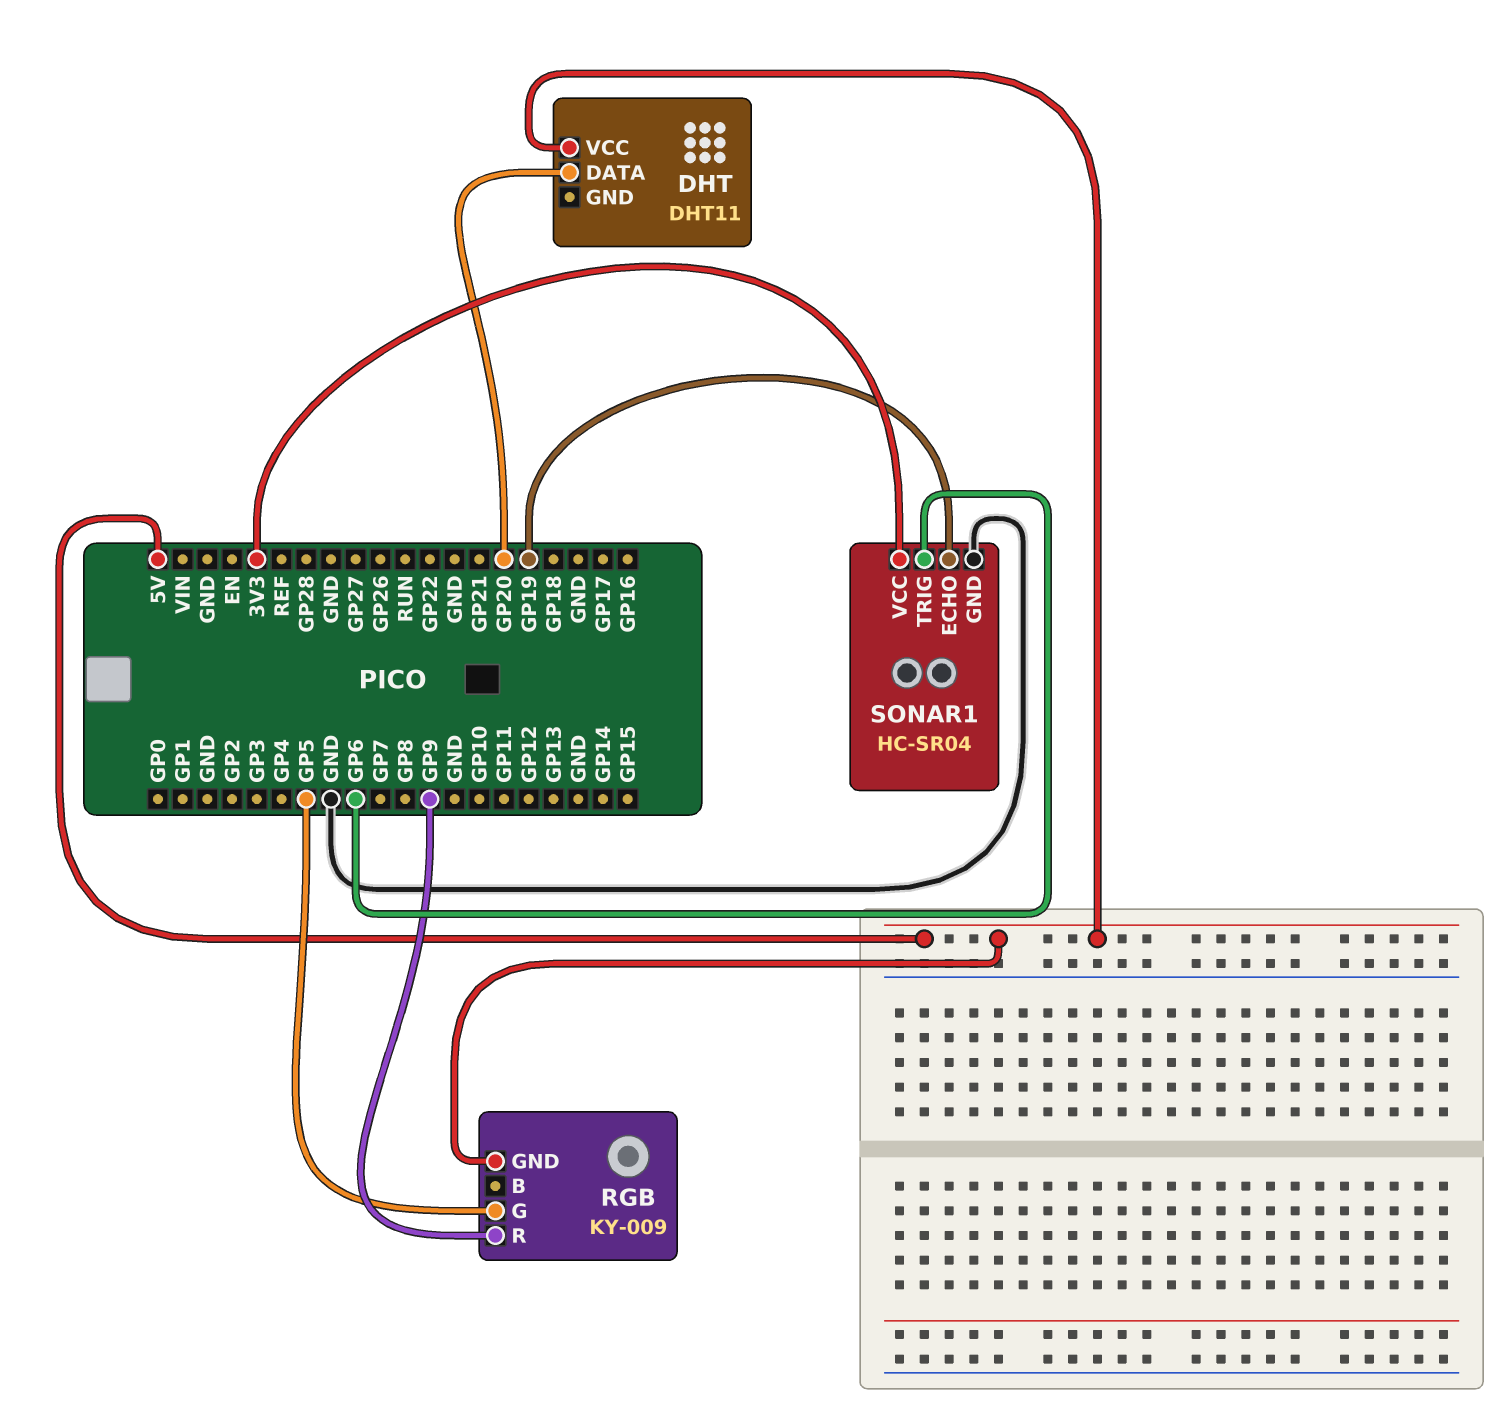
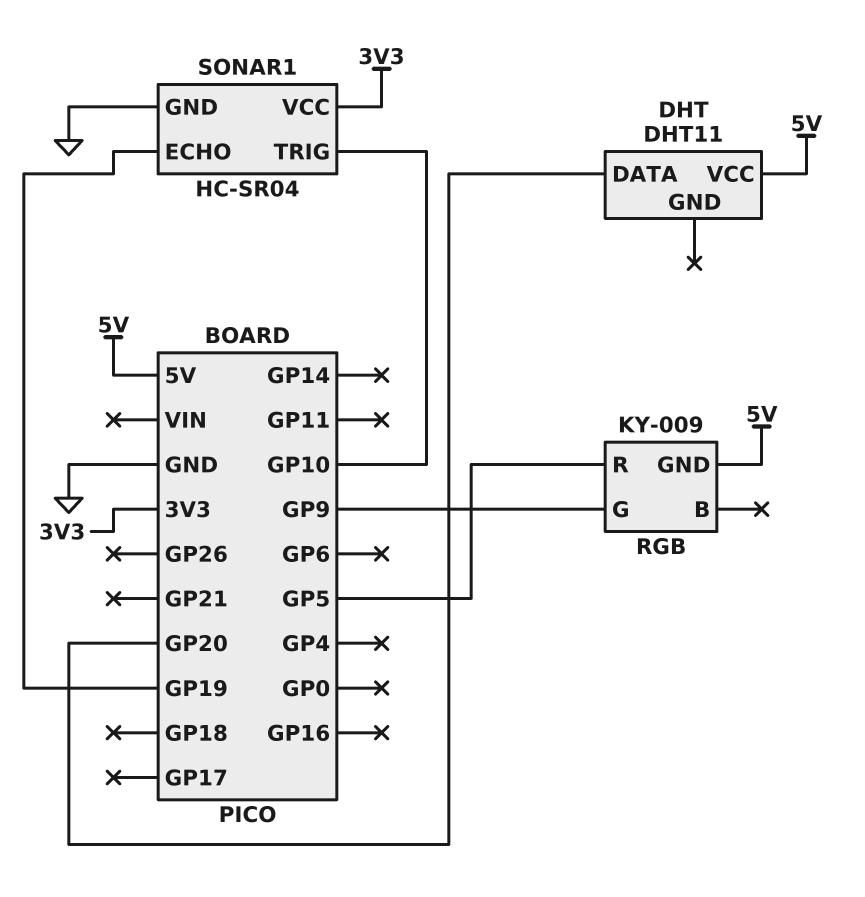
RGB pin G: GP5 -> GP9
RGB pin R: GP9 -> GP5
SONAR1 pin TRIG: GP6 -> GP10

